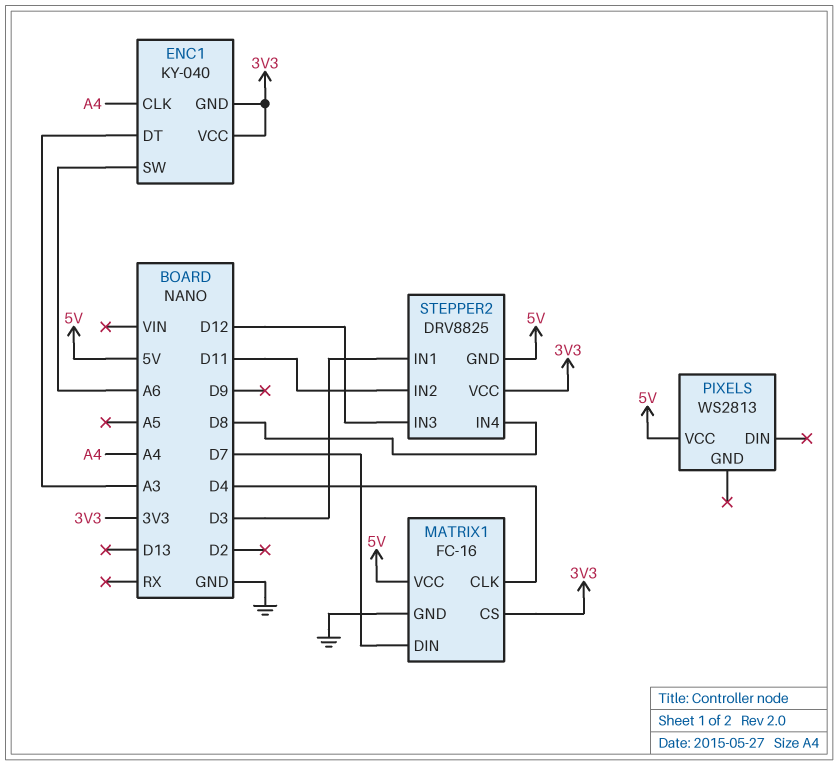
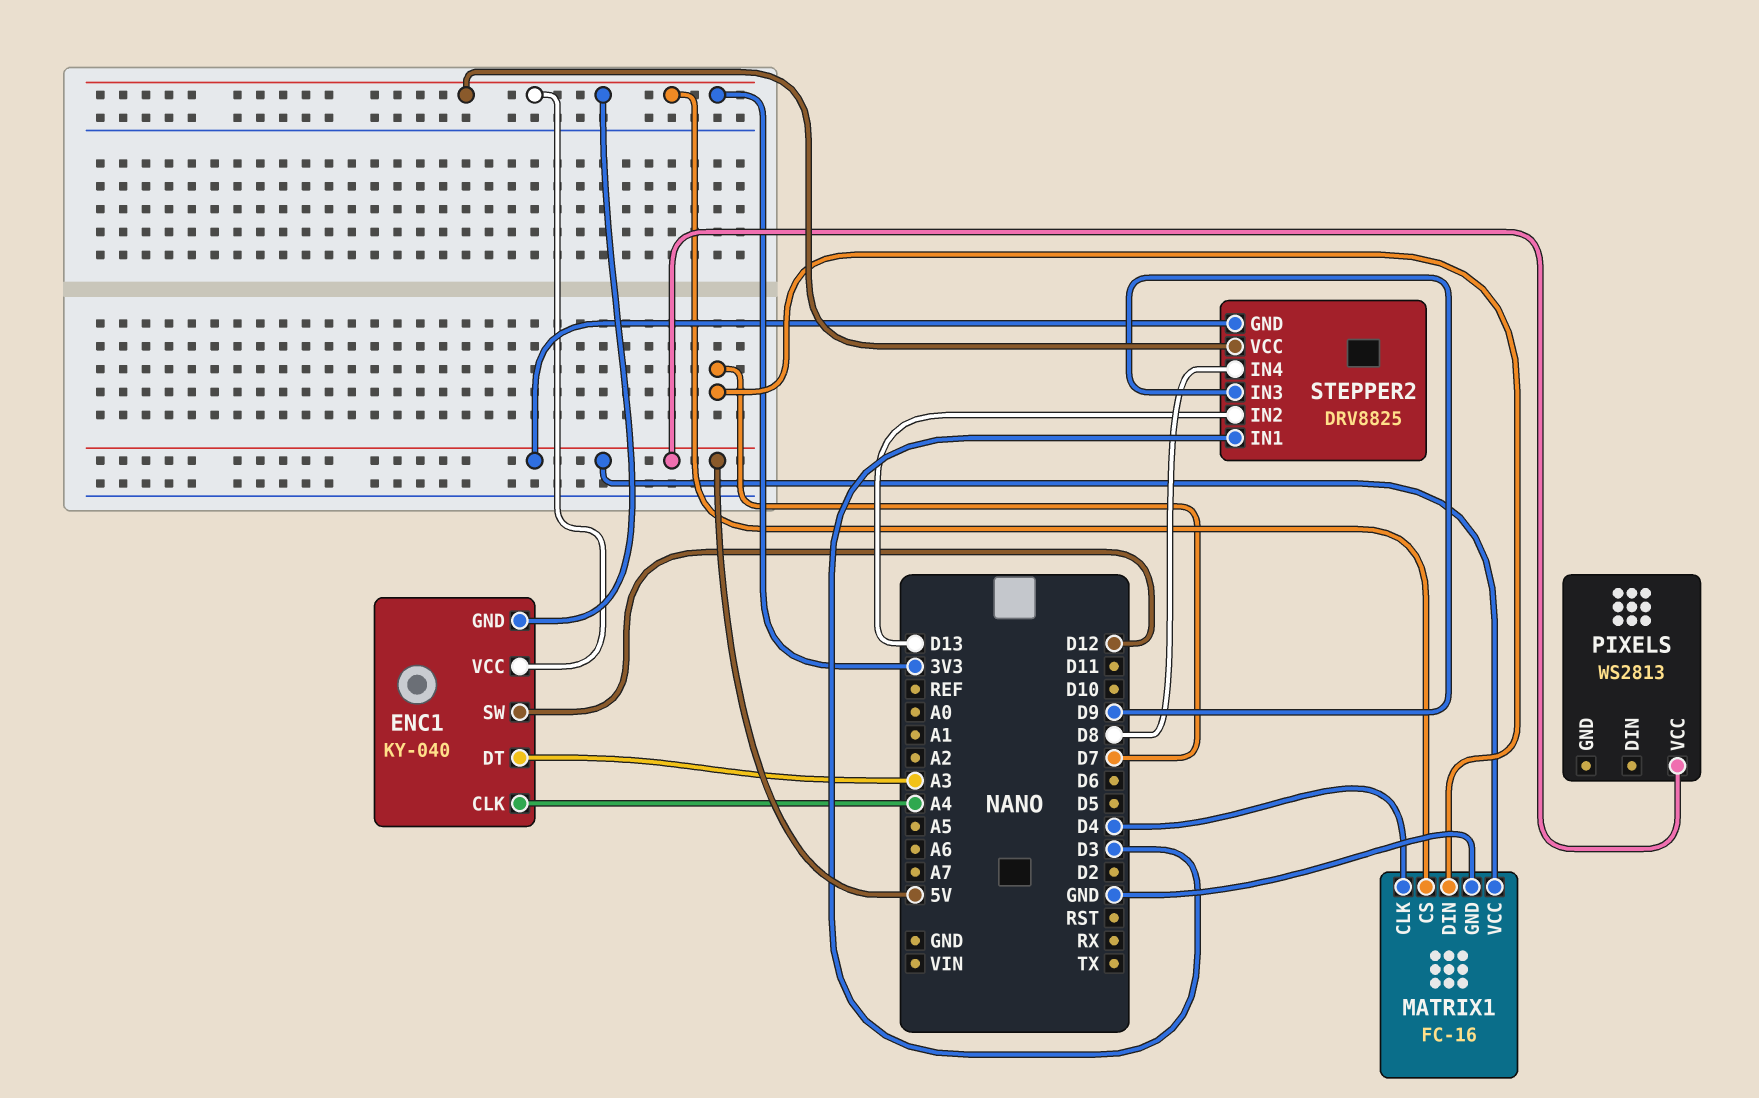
ENC1 pin SW: A6 -> D12
STEPPER2 pin IN2: D11 -> D13
STEPPER2 pin IN3: D12 -> D9

